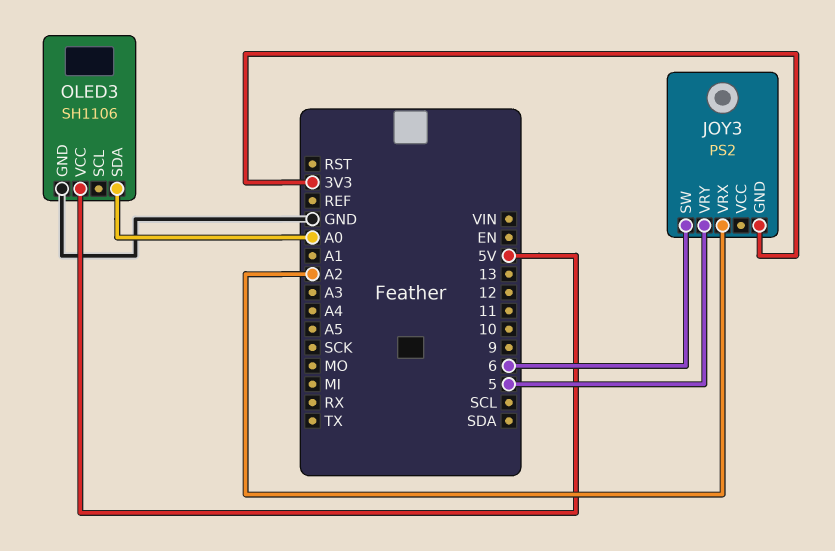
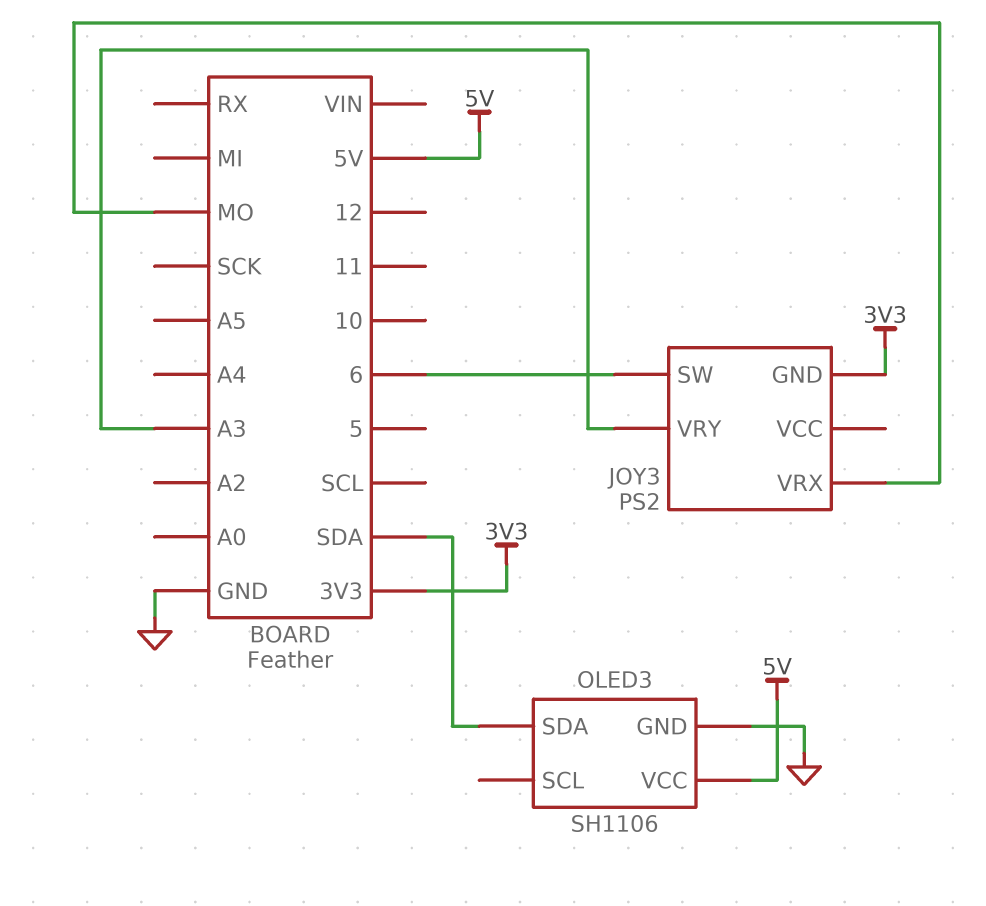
JOY3 pin VRX: A2 -> MO
JOY3 pin VRY: 5 -> A3
OLED3 pin SDA: A0 -> SDA

